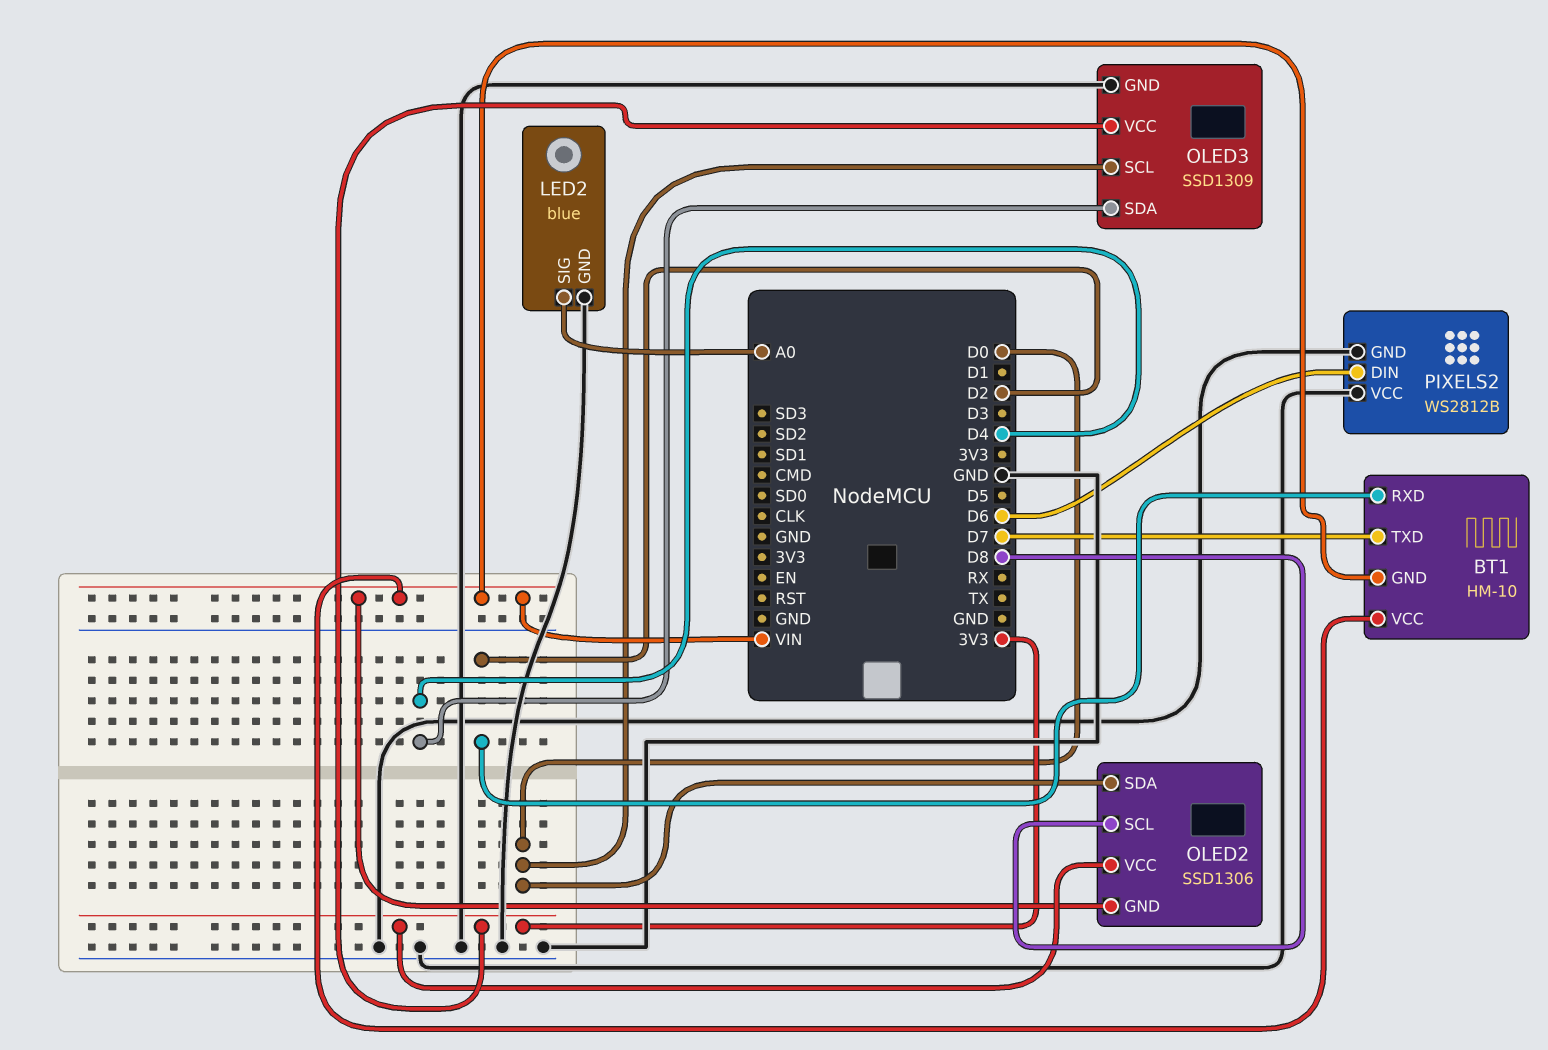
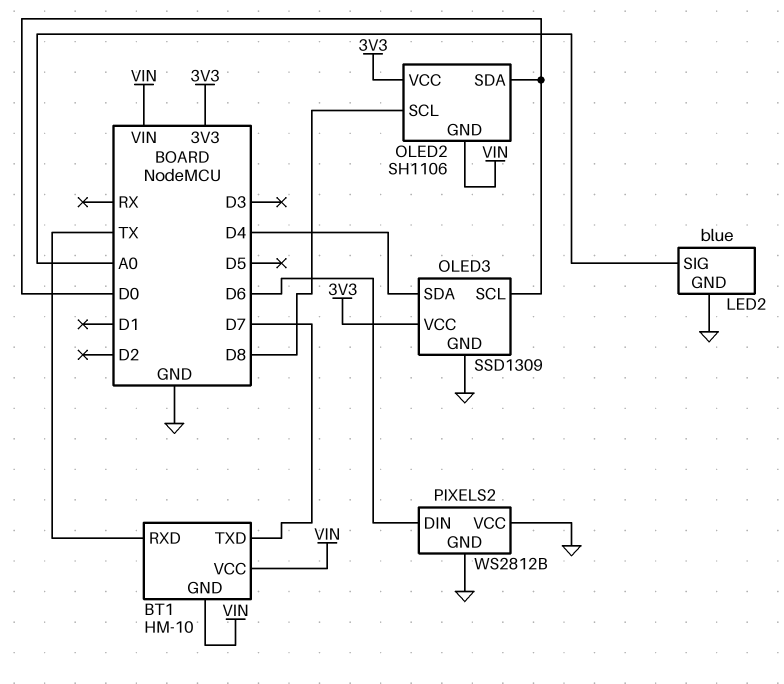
BT1 pin RXD: D2 -> TX
OLED2: SSD1306 -> SH1106

